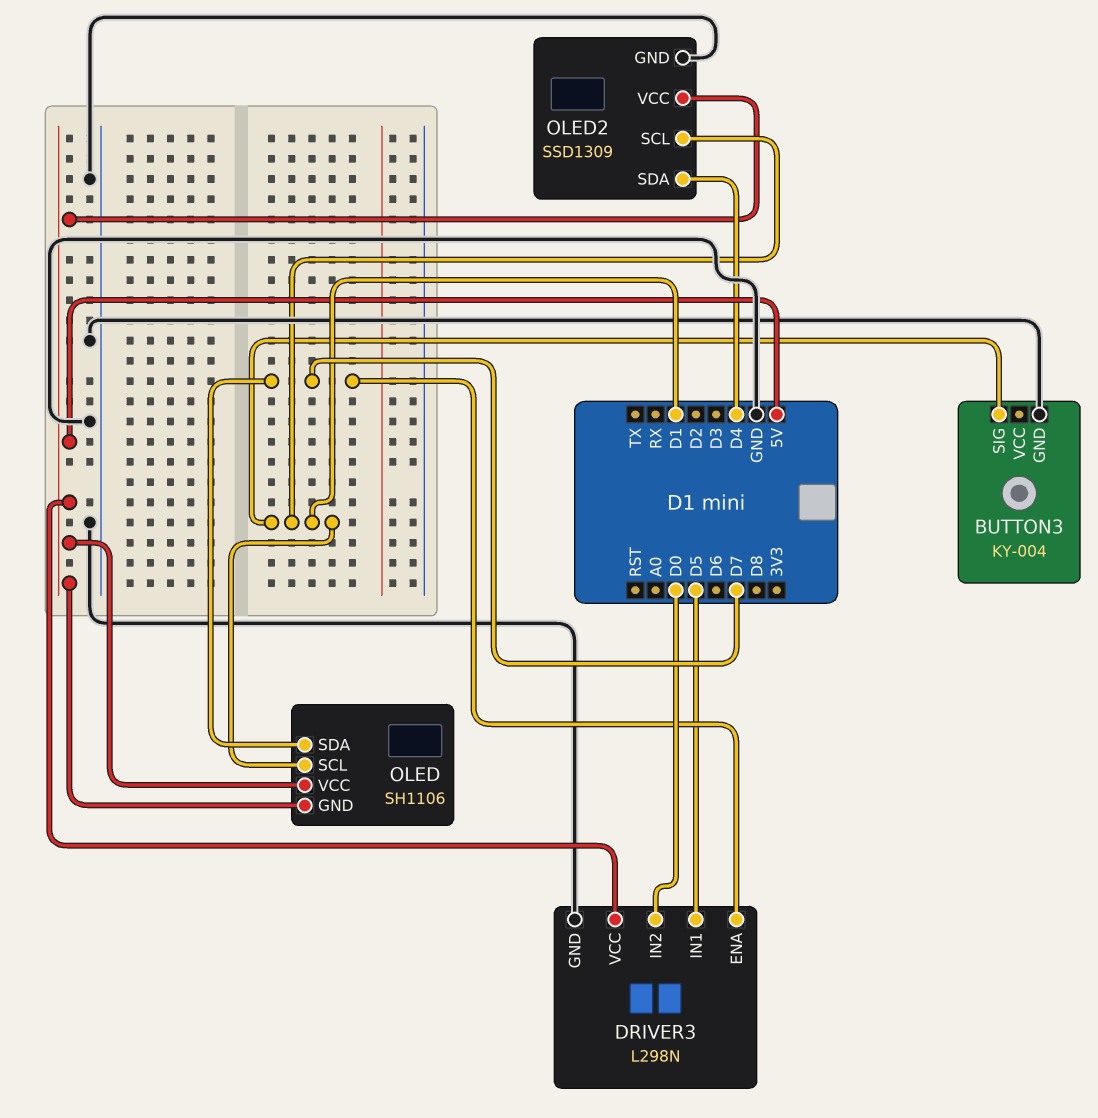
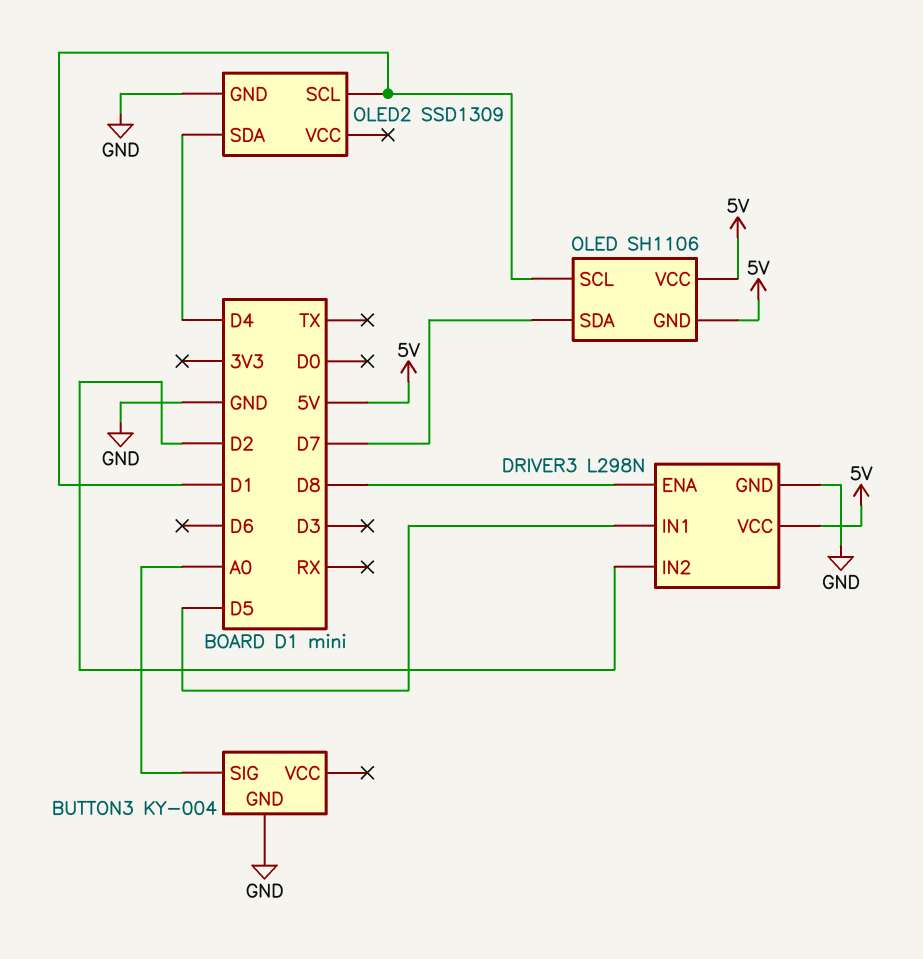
BUTTON3 pin SIG: D1 -> A0
DRIVER3 pin ENA: D7 -> D8
DRIVER3 pin IN2: D0 -> D2
OLED2 pin VCC: 5V -> none

